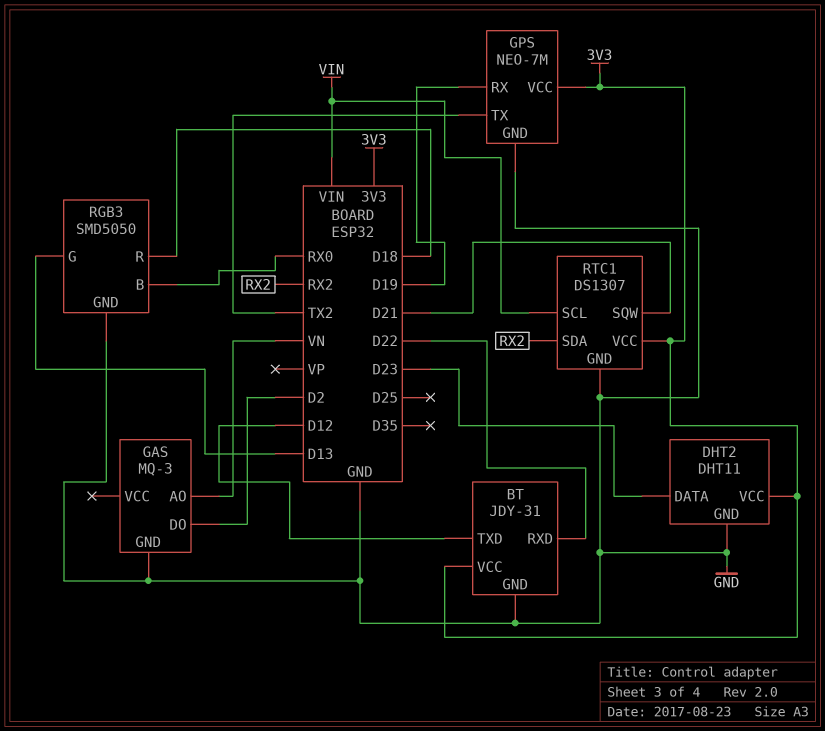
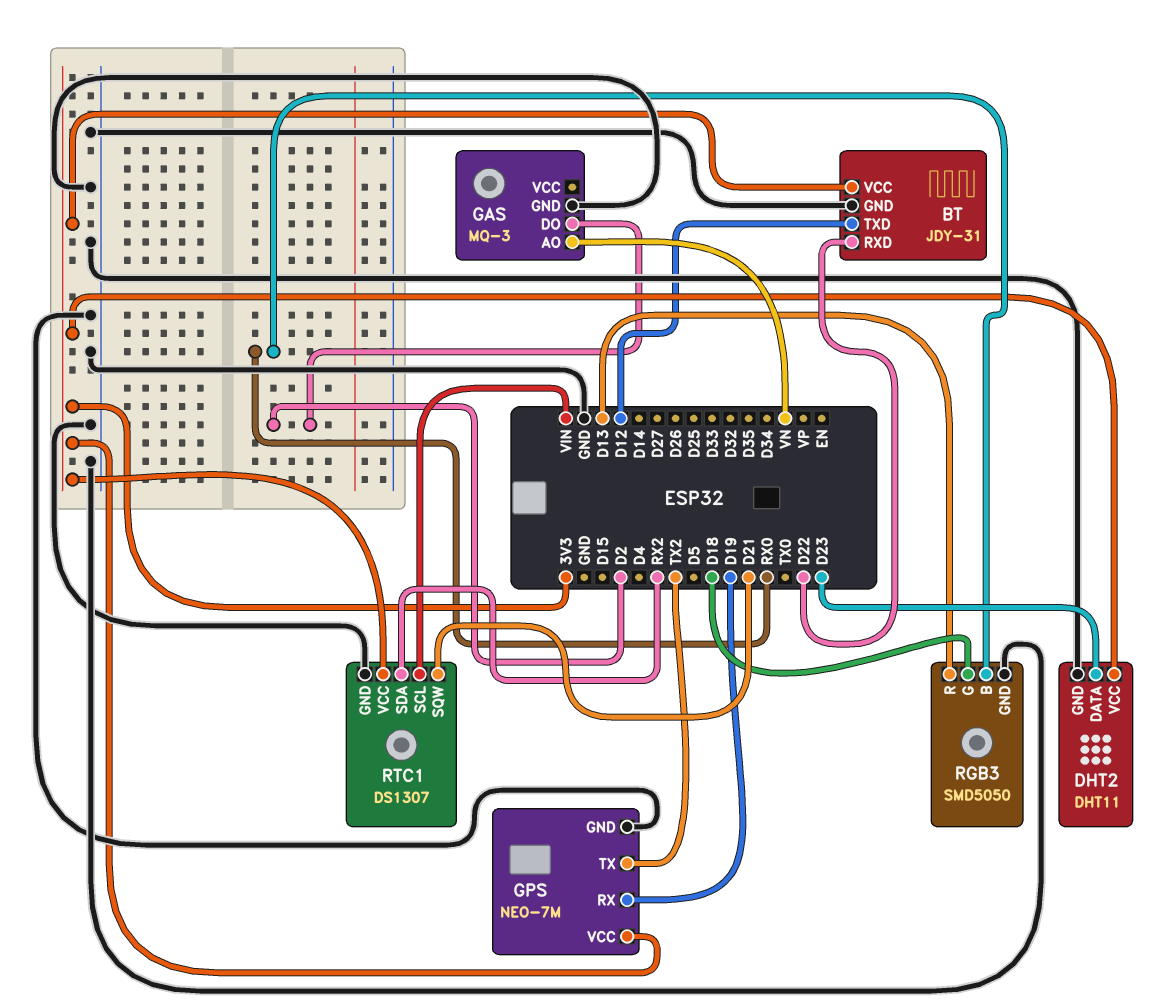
RGB3 pin G: D13 -> D18
RGB3 pin R: D18 -> D13

